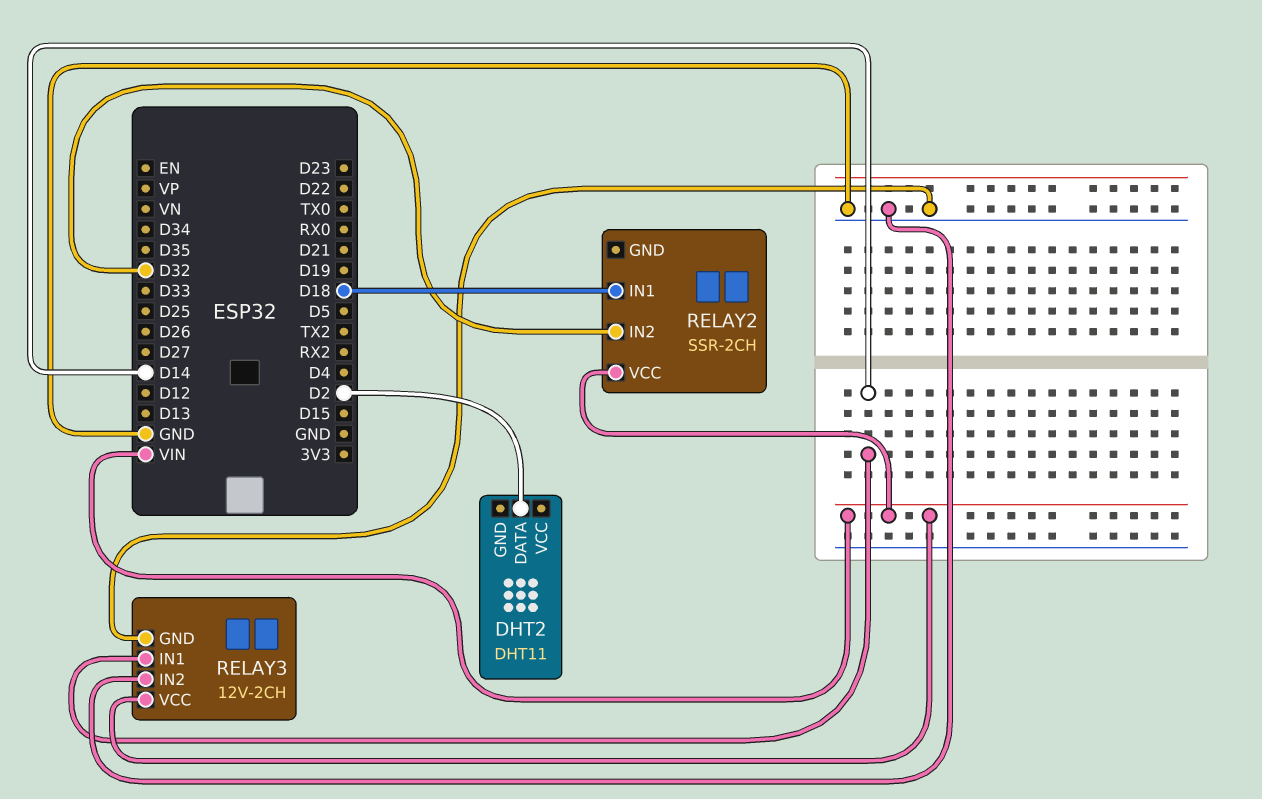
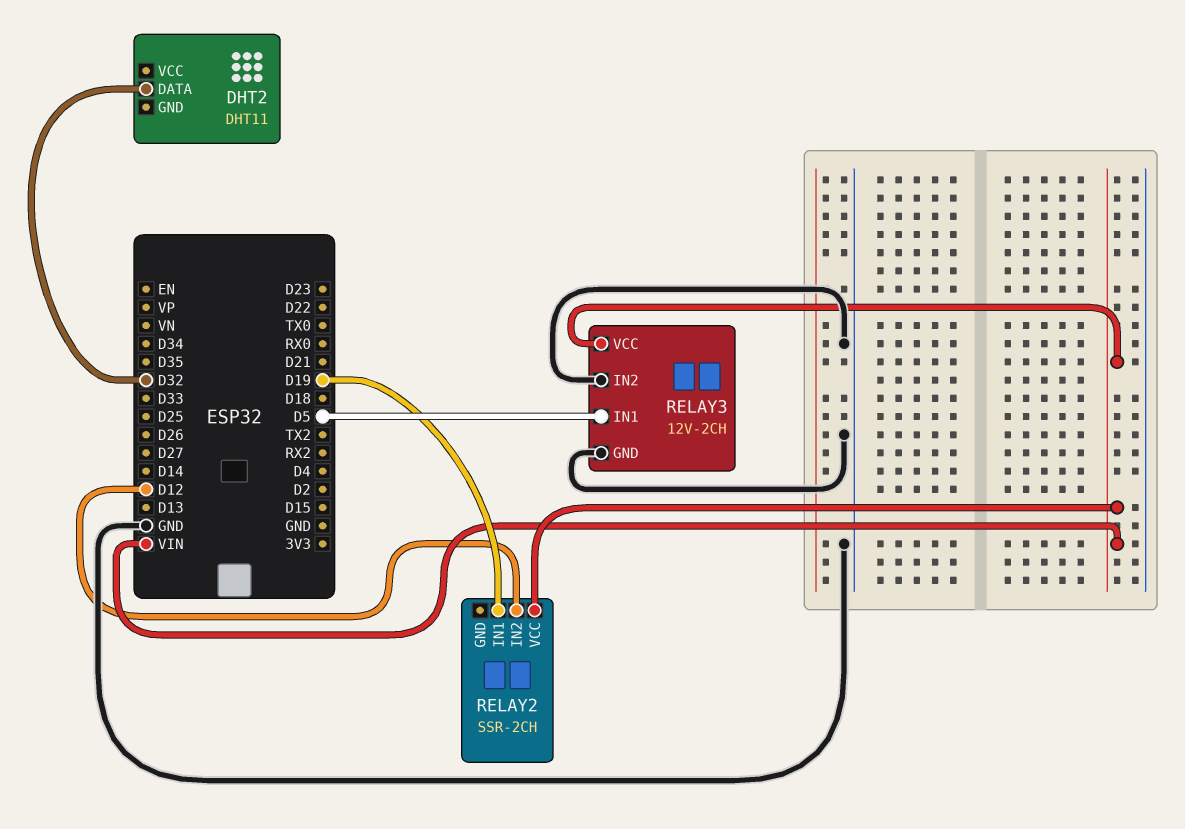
DHT2 pin DATA: D2 -> D32
RELAY2 pin IN1: D18 -> D19
RELAY2 pin IN2: D32 -> D12
RELAY3 pin IN1: D14 -> D5

